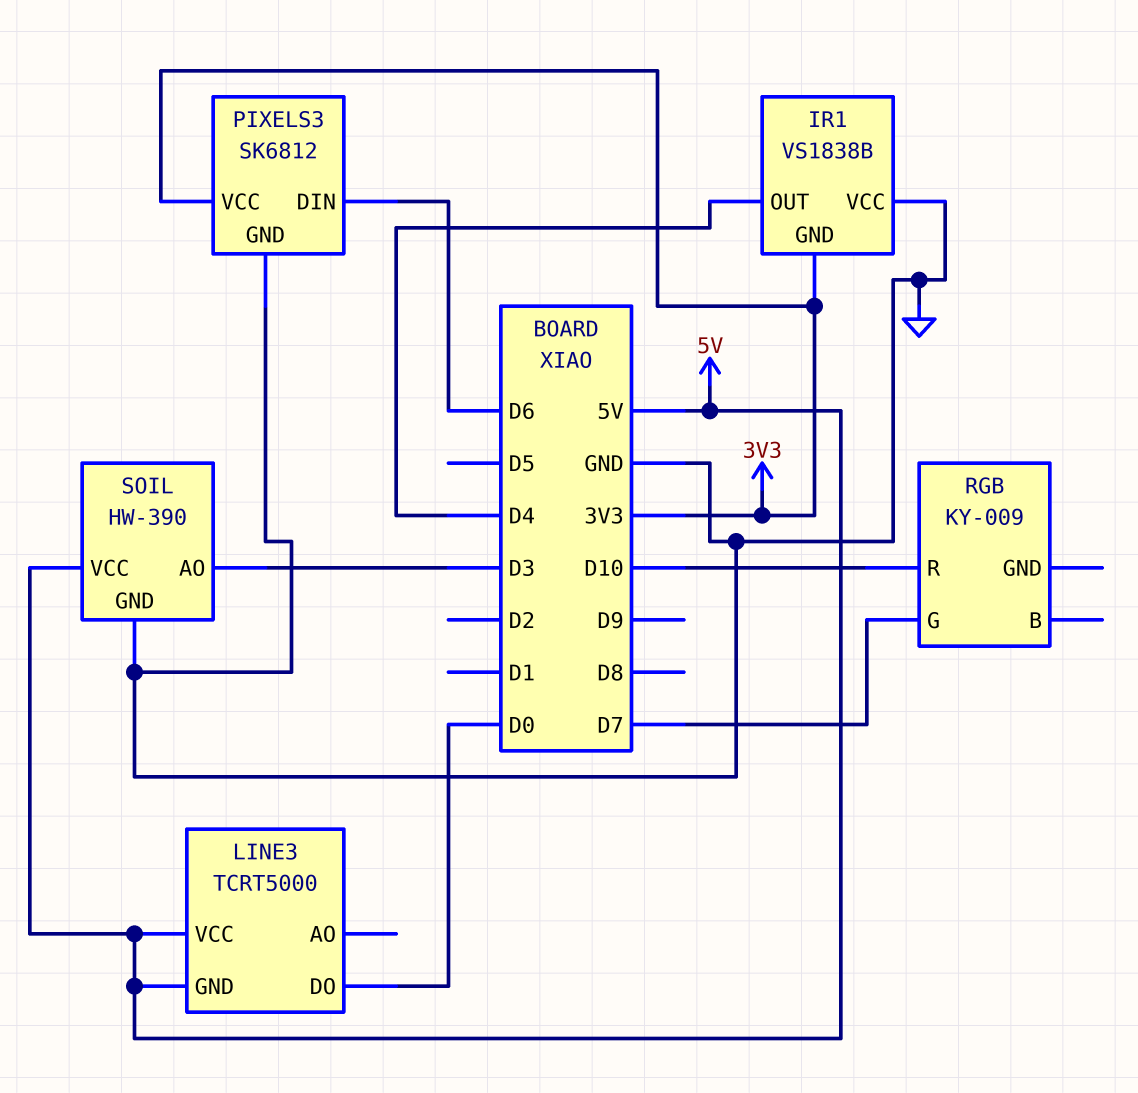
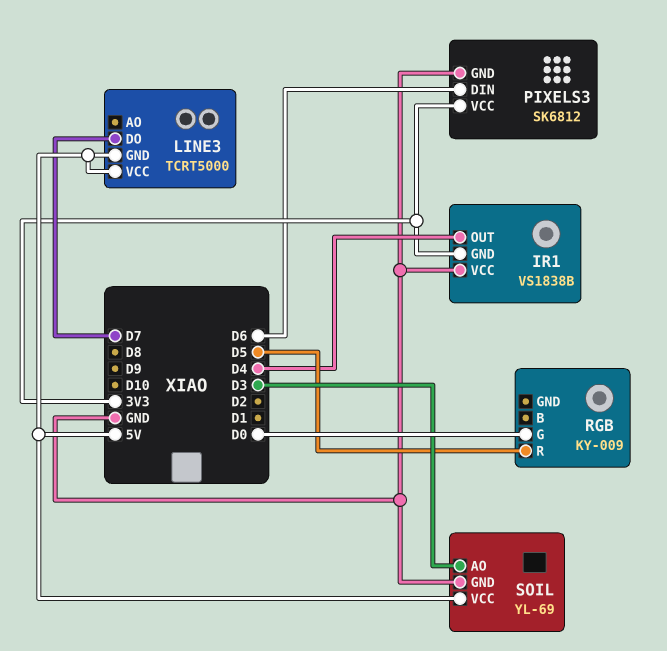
LINE3 pin DO: D0 -> D7
RGB pin G: D7 -> D0
RGB pin R: D10 -> D5
SOIL: HW-390 -> YL-69

